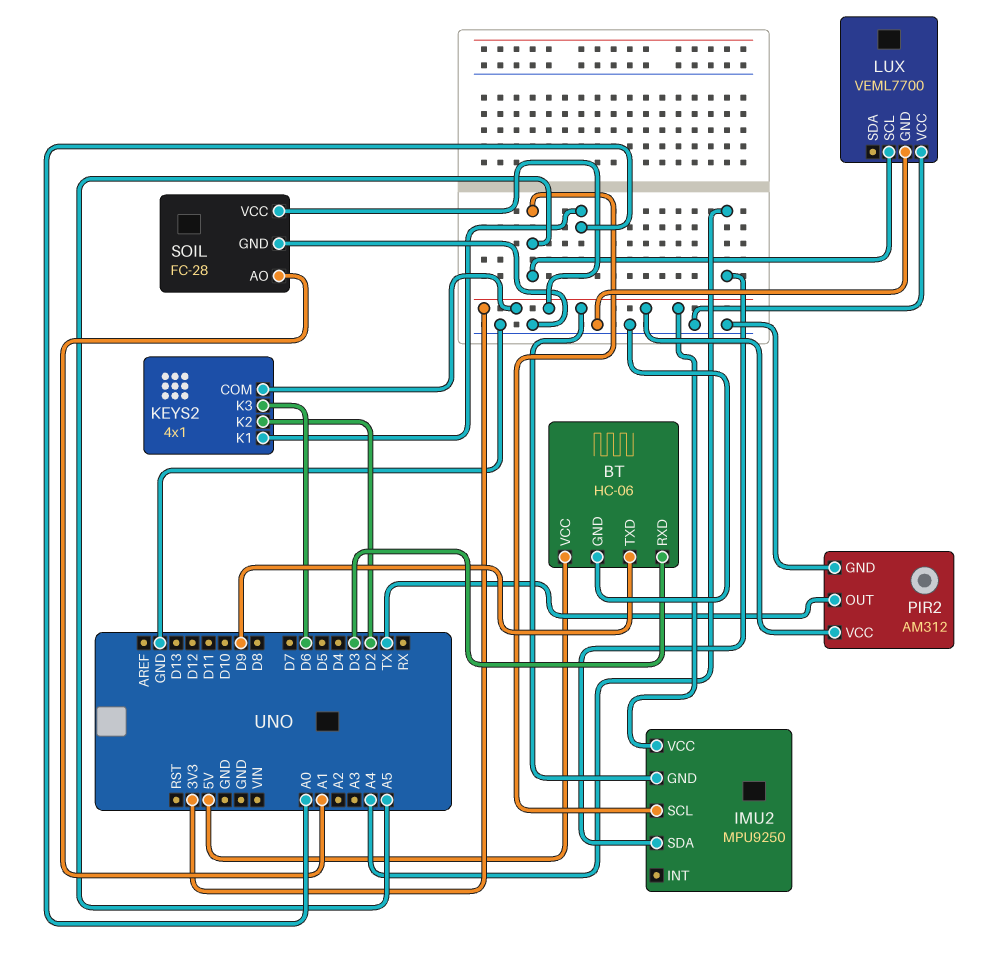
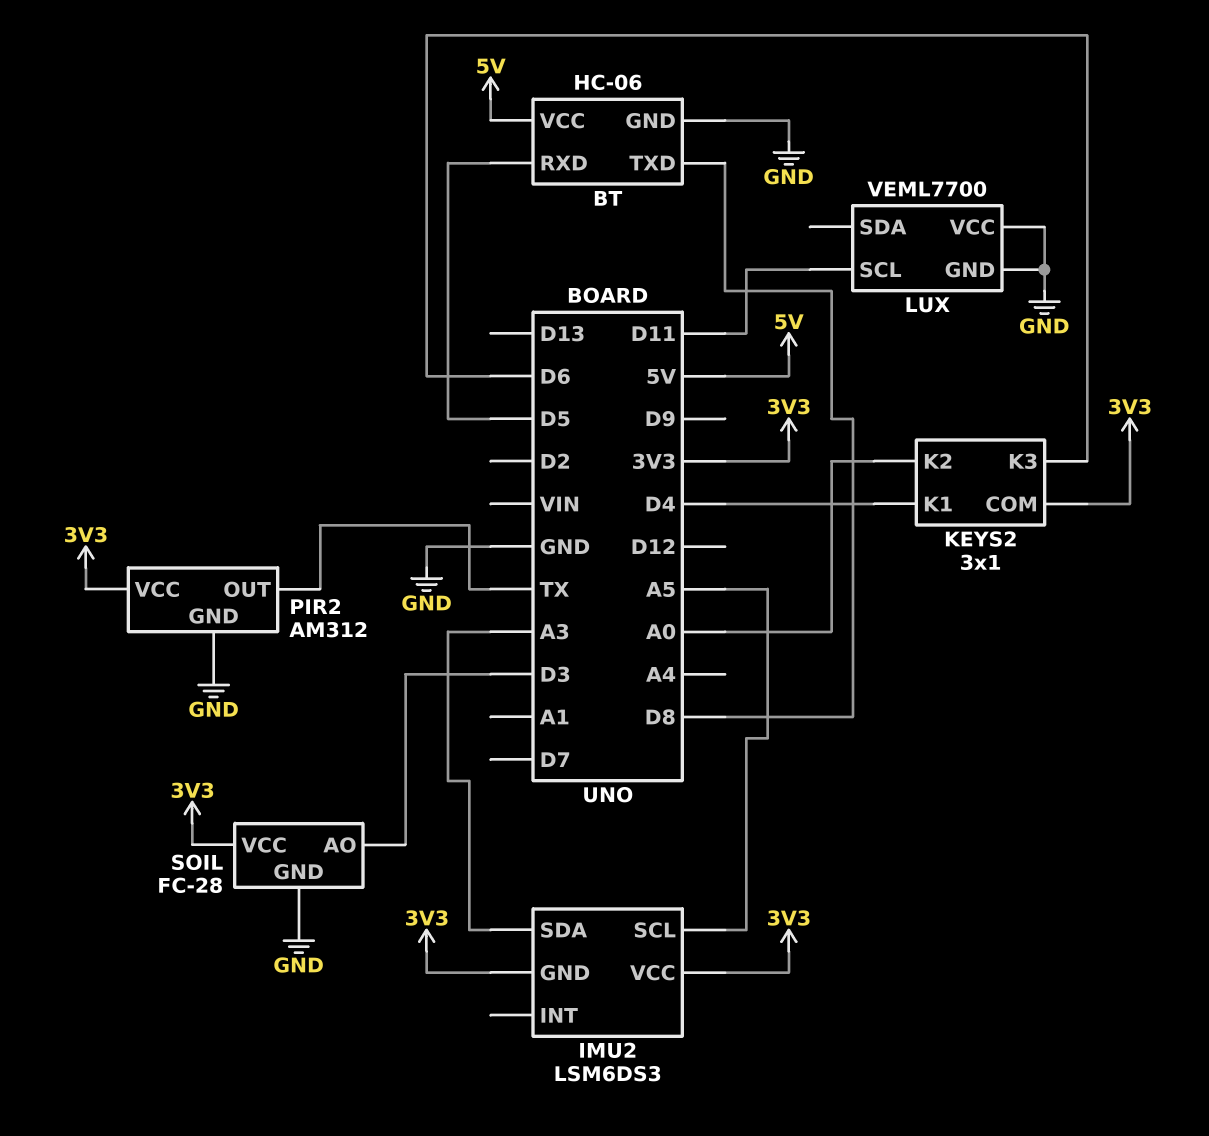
BT pin RXD: D3 -> D5
BT pin TXD: D9 -> D8
IMU2: MPU9250 -> LSM6DS3
IMU2 pin SDA: A4 -> A3
KEYS2: 4x1 -> 3x1
KEYS2 pin K1: A0 -> D4
KEYS2 pin K2: D2 -> A0
LUX pin SCL: A5 -> D11
SOIL pin AO: A1 -> D3

